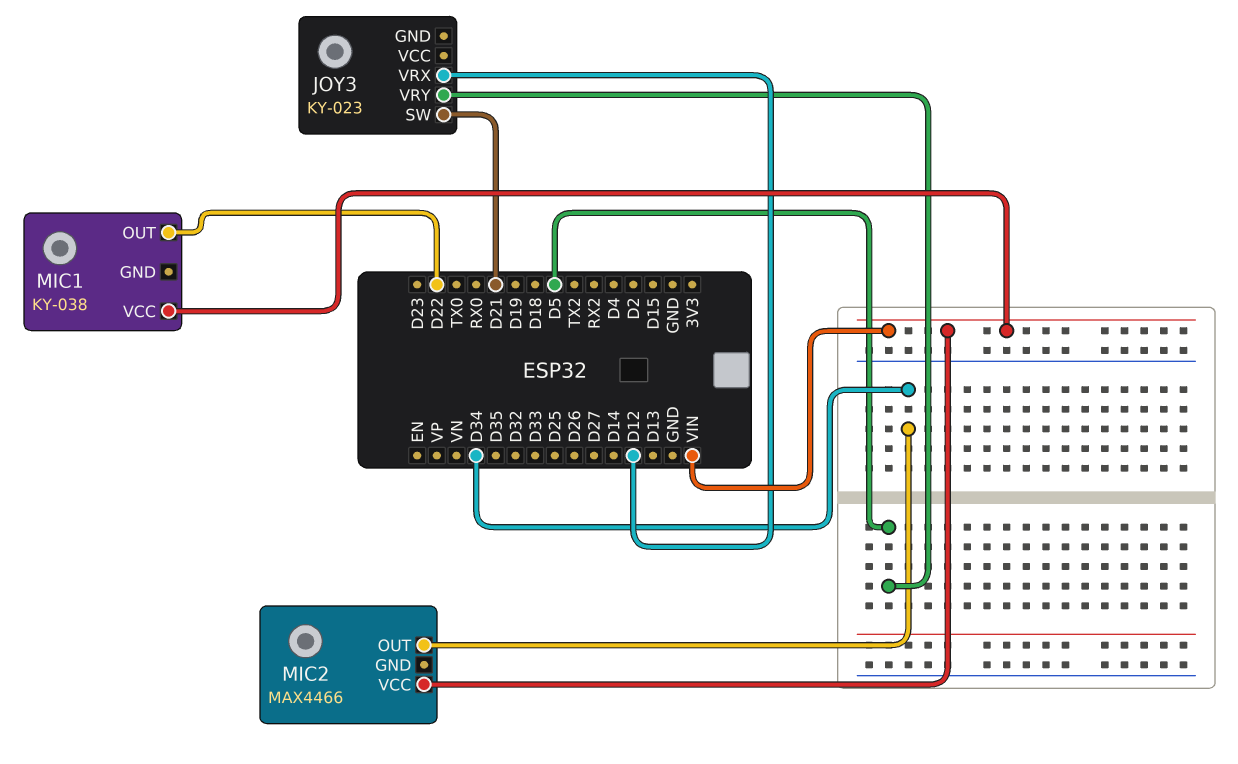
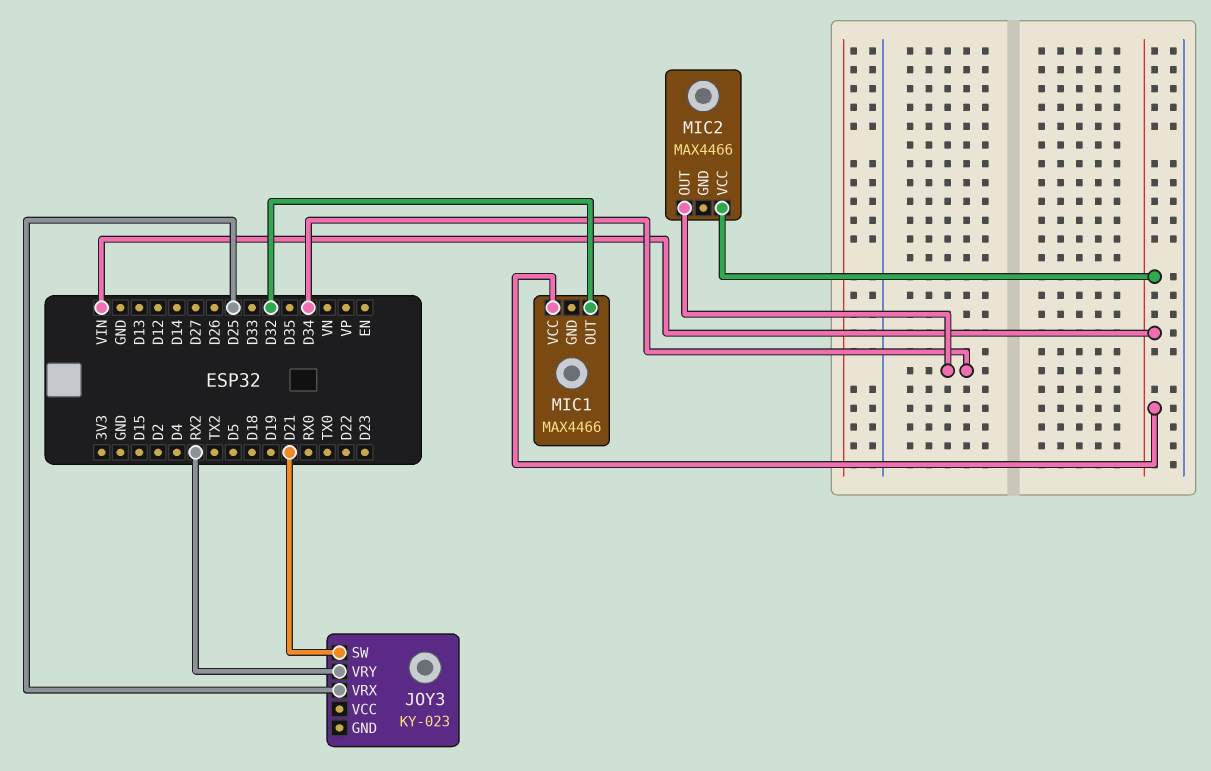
JOY3 pin VRX: D12 -> D25
JOY3 pin VRY: D5 -> RX2
MIC1: KY-038 -> MAX4466
MIC1 pin OUT: D22 -> D32

